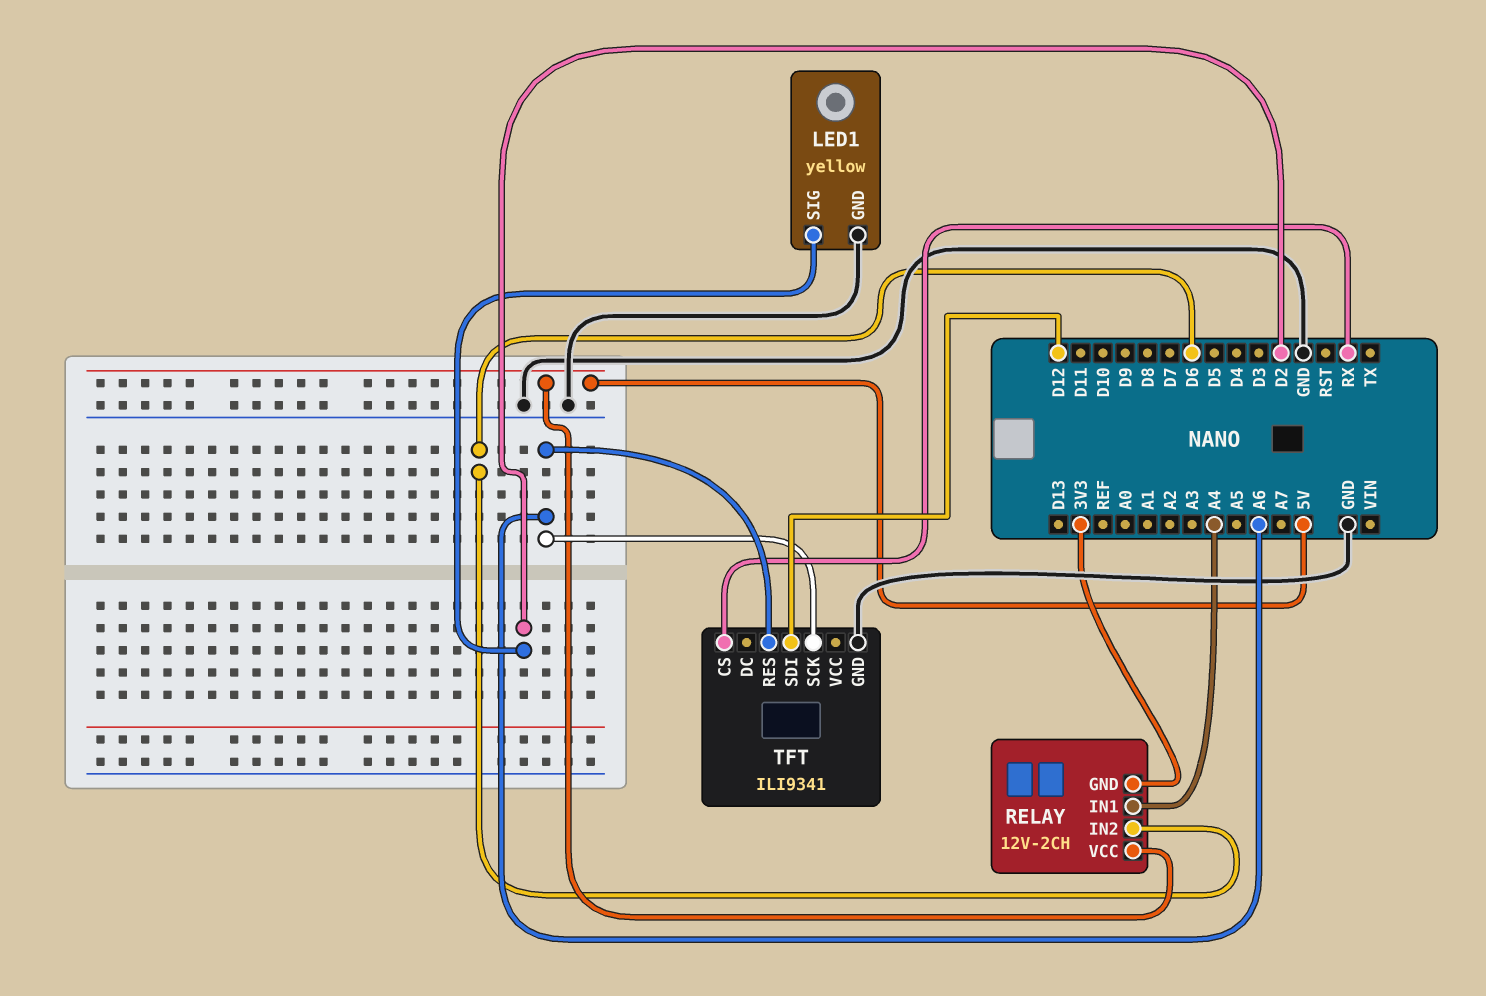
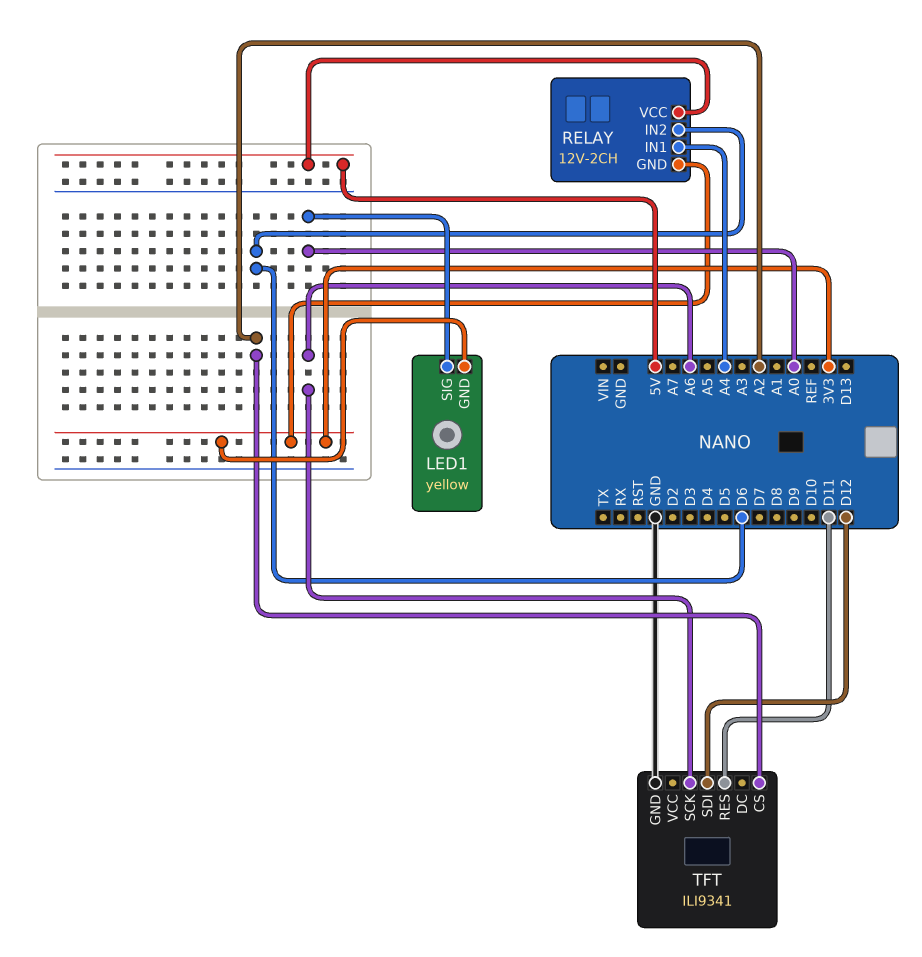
LED1 pin GND: GND -> 3V3
LED1 pin SIG: D2 -> A0
TFT pin CS: RX -> A2
TFT pin RES: A6 -> D11

